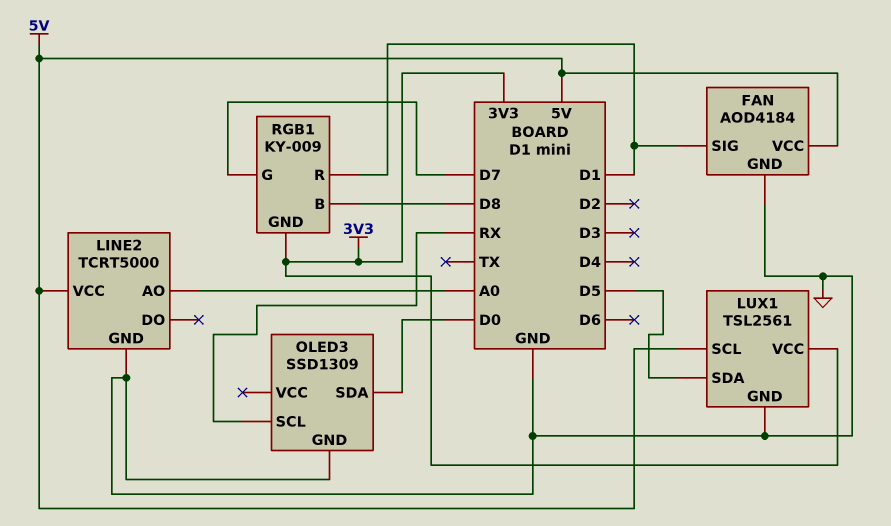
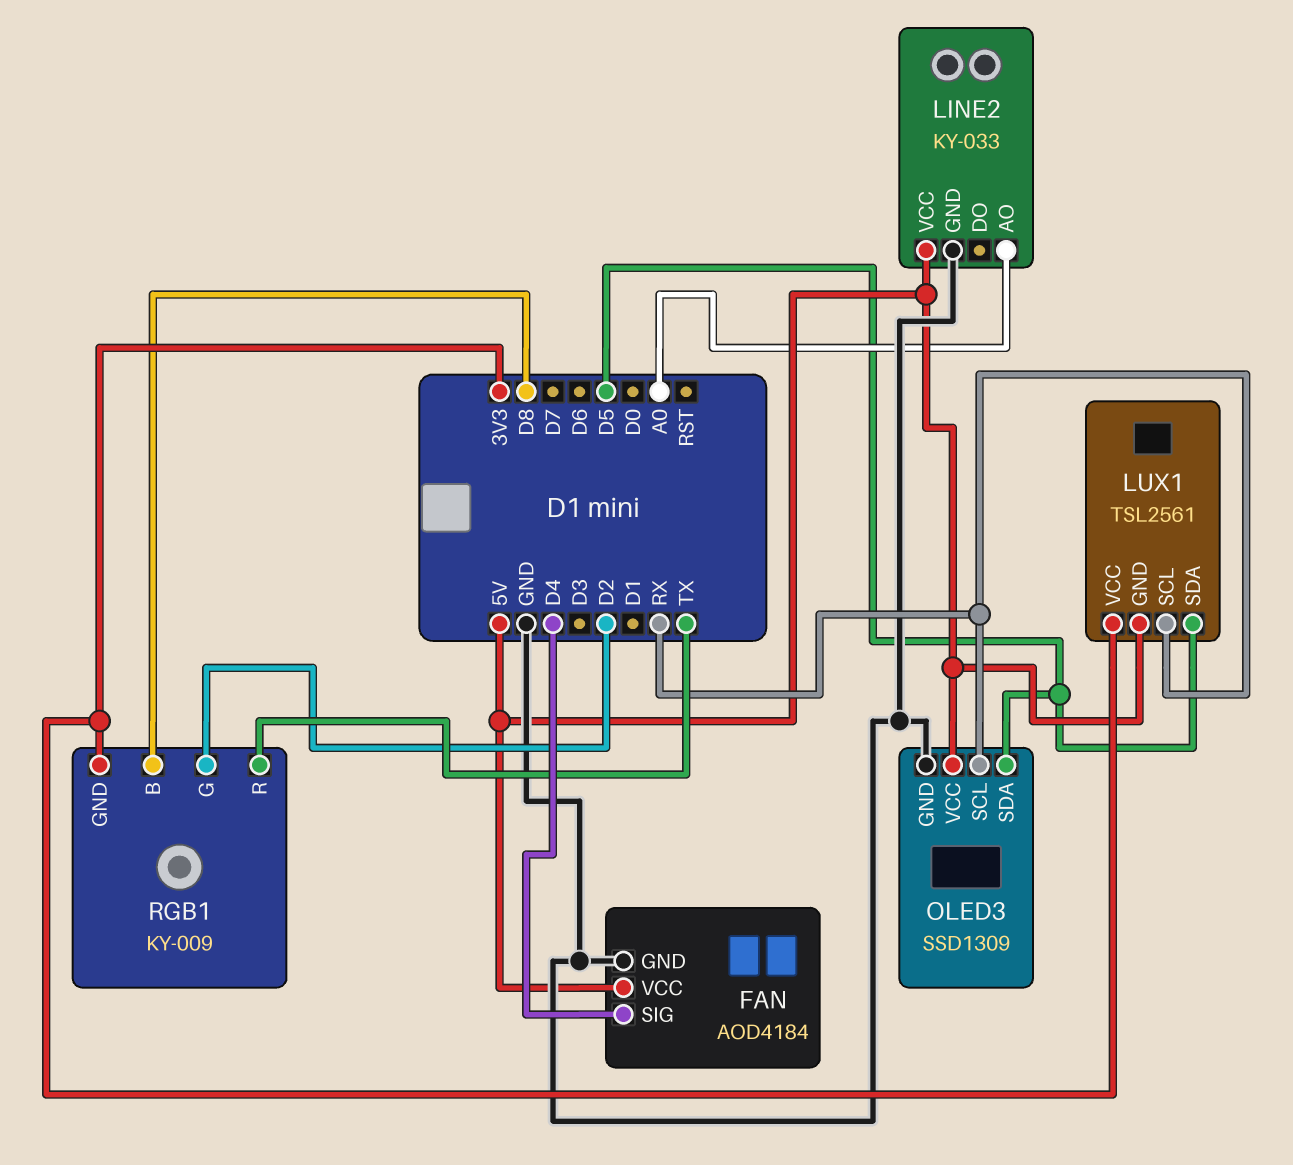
FAN pin SIG: D1 -> D4
LINE2: TCRT5000 -> KY-033
LUX1 pin GND: GND -> 5V
LUX1 pin SCL: 5V -> RX
OLED3 pin SDA: D0 -> D5
OLED3 pin VCC: none -> 5V
RGB1 pin G: D7 -> D2
RGB1 pin R: D1 -> TX

